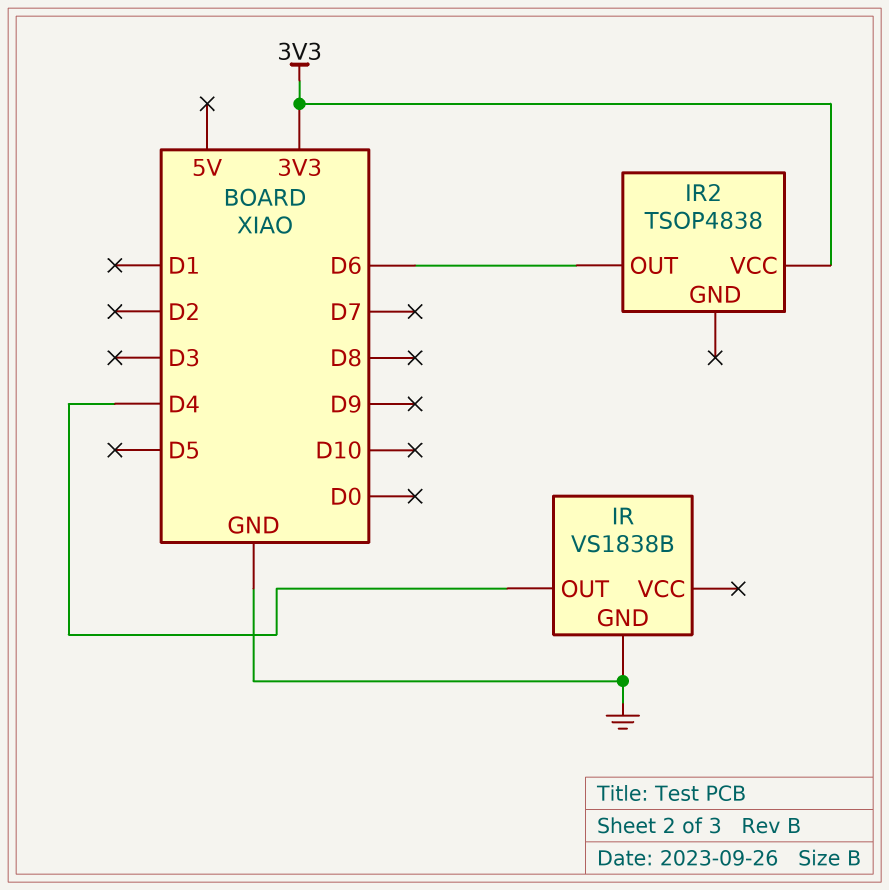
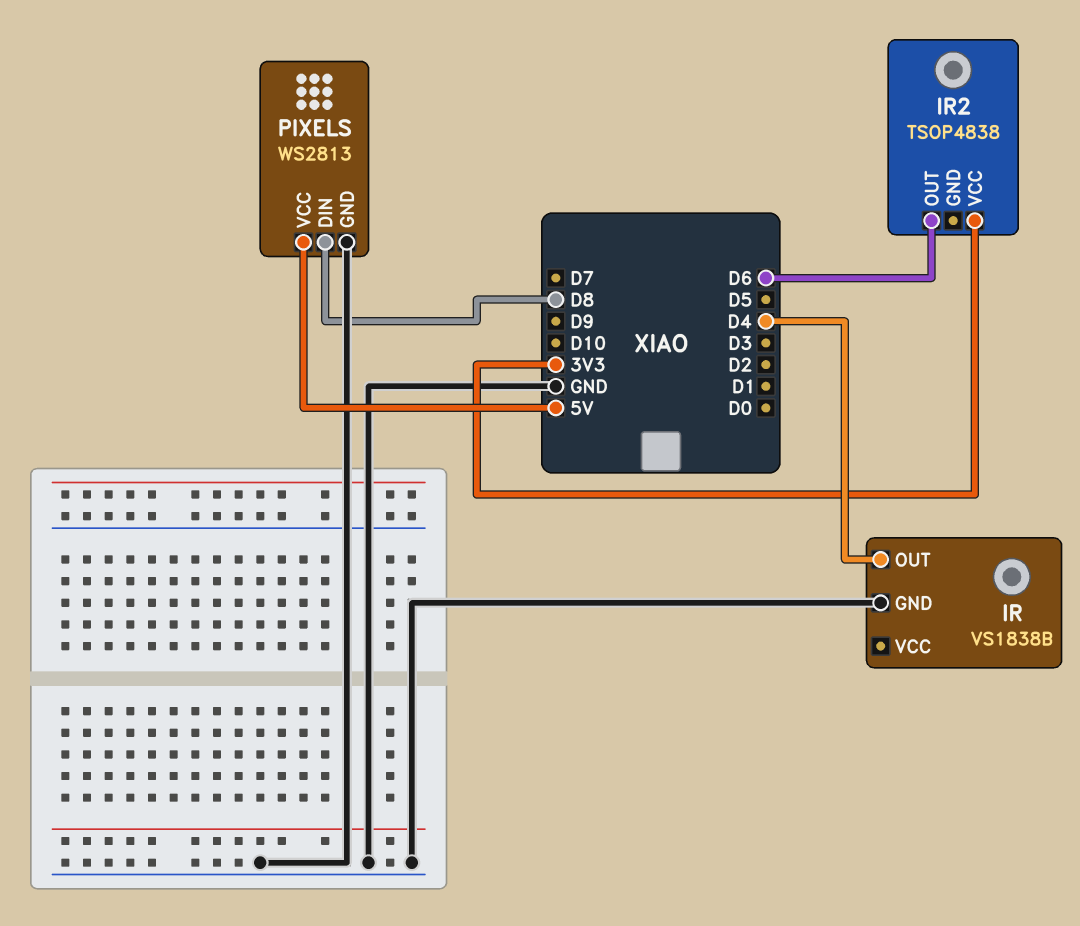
PIXELS: none -> WS2813
PIXELS pin DIN: none -> D8
PIXELS pin GND: none -> GND
PIXELS pin VCC: none -> 5V

